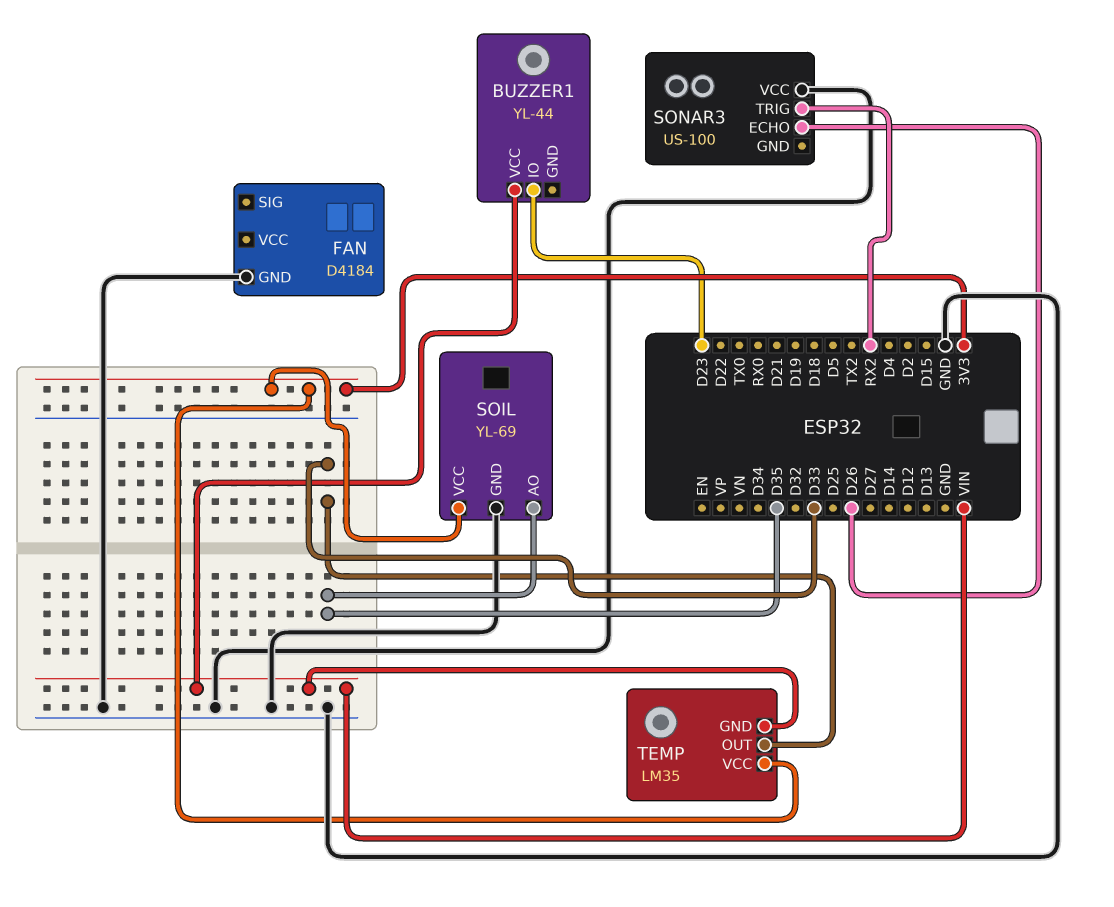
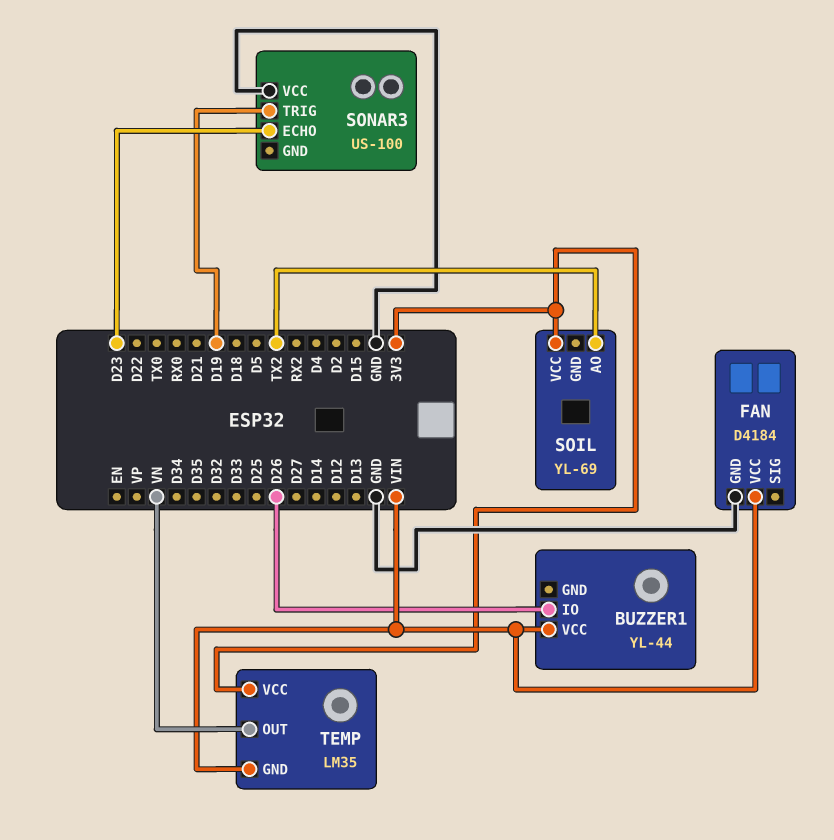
BUZZER1 pin IO: D23 -> D26
FAN pin VCC: none -> VIN
SOIL pin AO: D35 -> TX2
SOIL pin GND: GND -> none
SONAR3 pin ECHO: D26 -> D23
SONAR3 pin TRIG: RX2 -> D19
TEMP pin OUT: D33 -> VN

